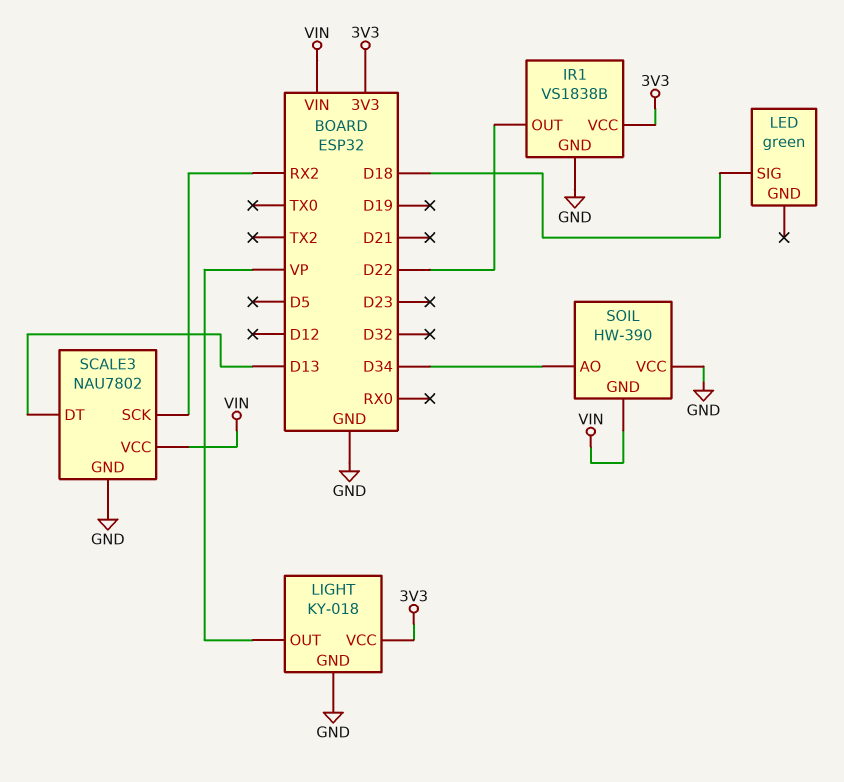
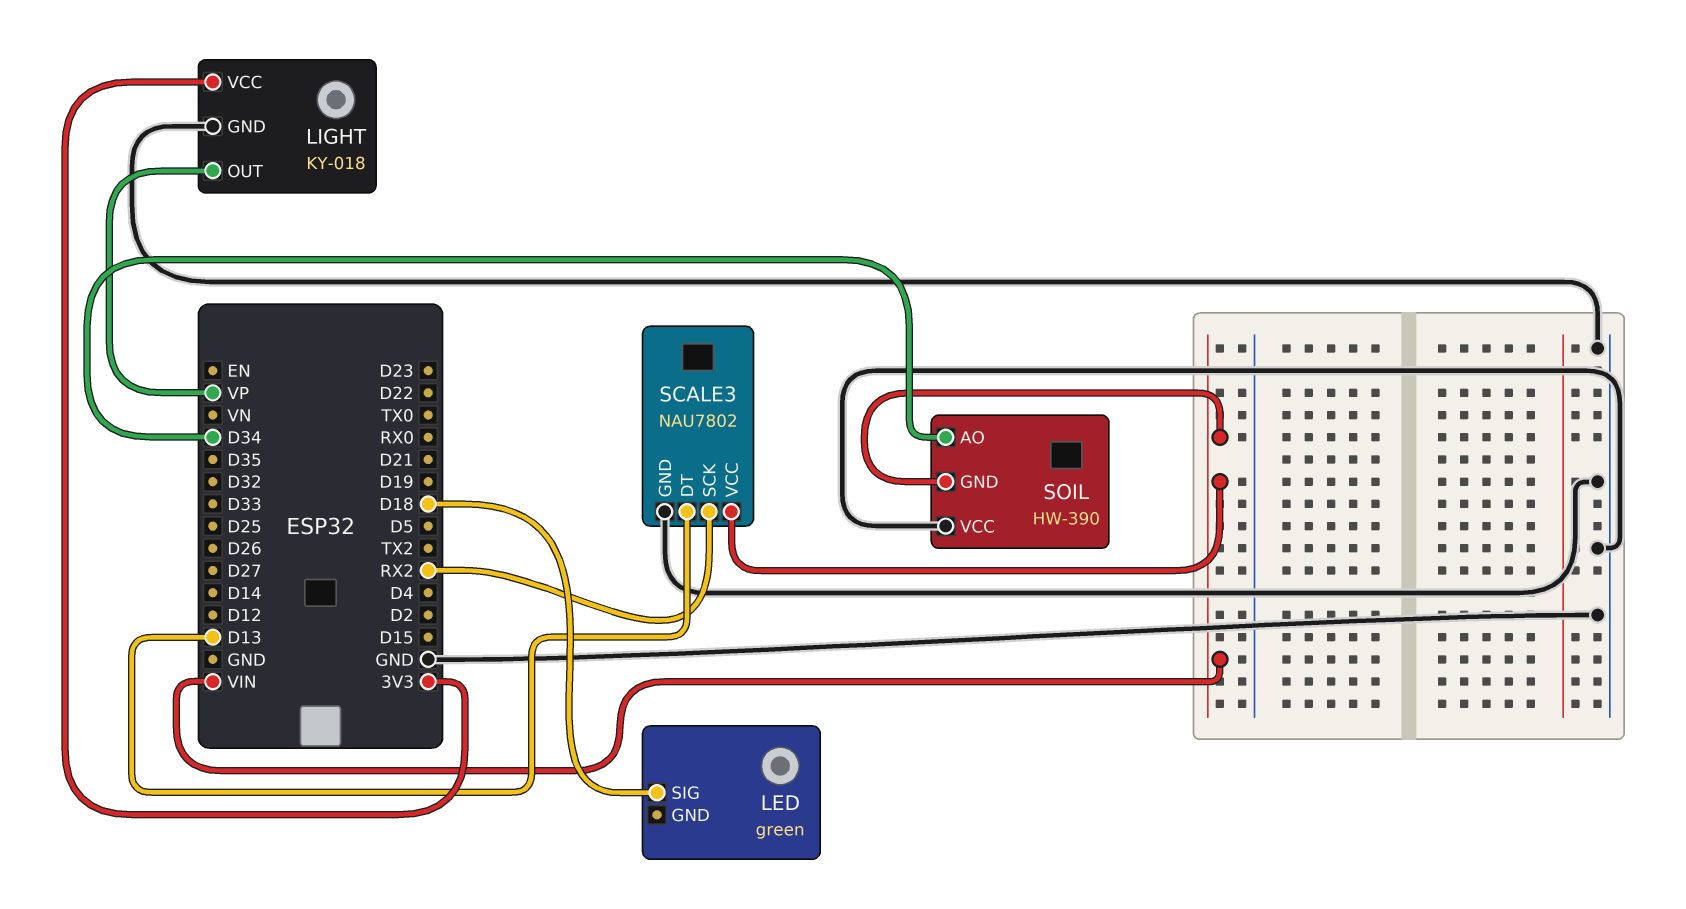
IR1: VS1838B -> none
IR1 pin GND: GND -> none
IR1 pin OUT: D22 -> none
IR1 pin VCC: 3V3 -> none

